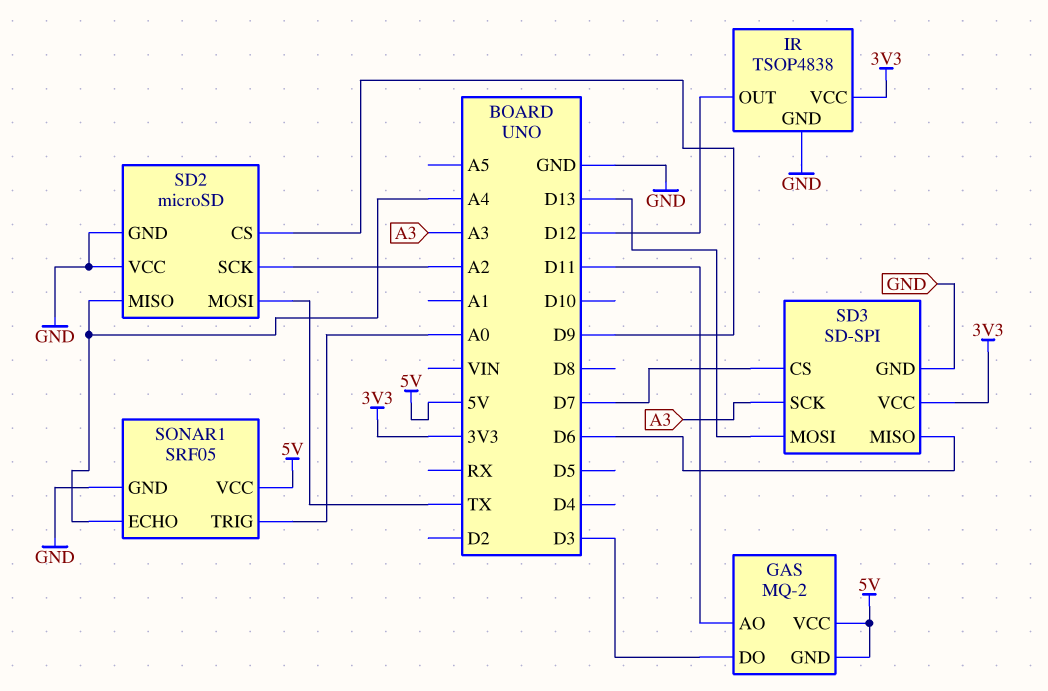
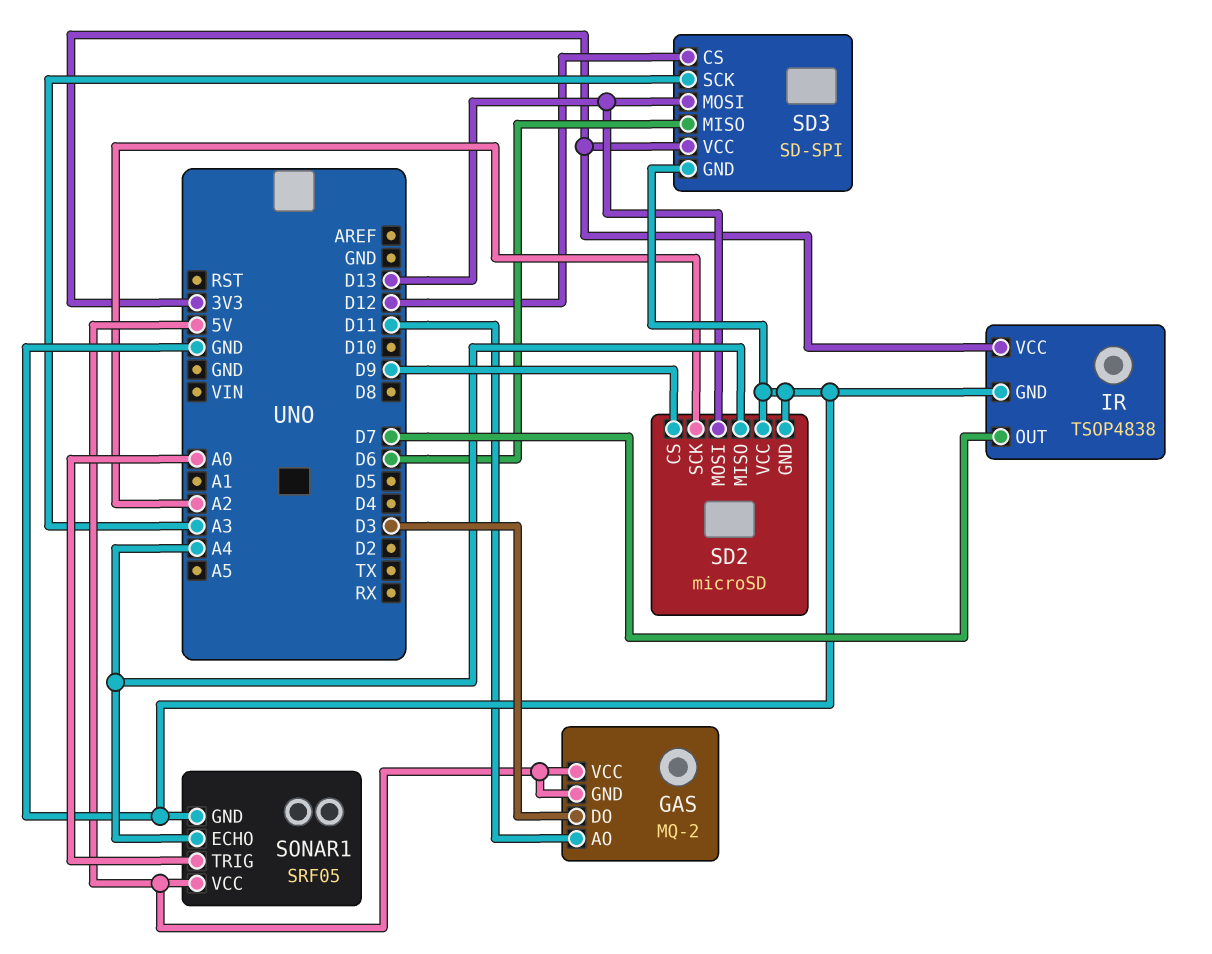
IR pin OUT: D12 -> D7
SD2 pin MOSI: TX -> D13
SD3 pin CS: D7 -> D12

